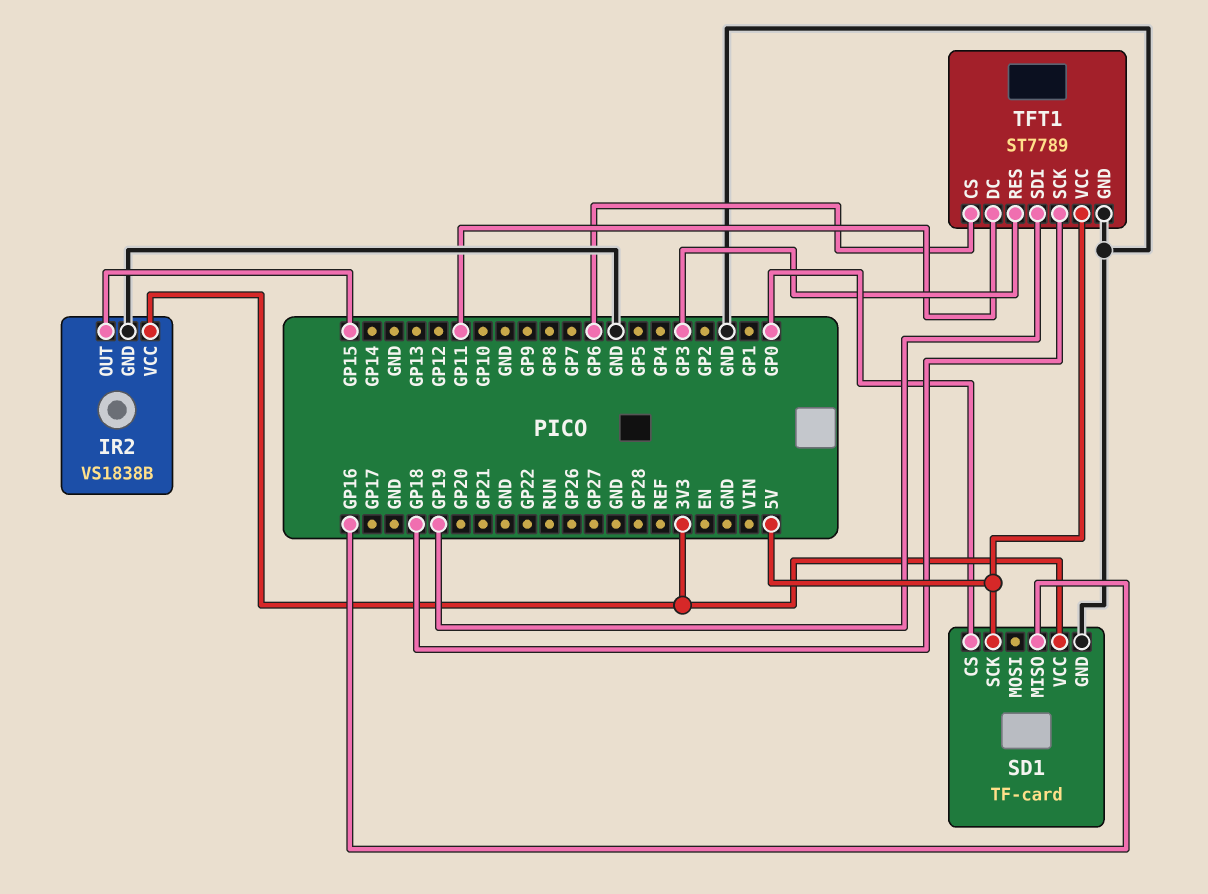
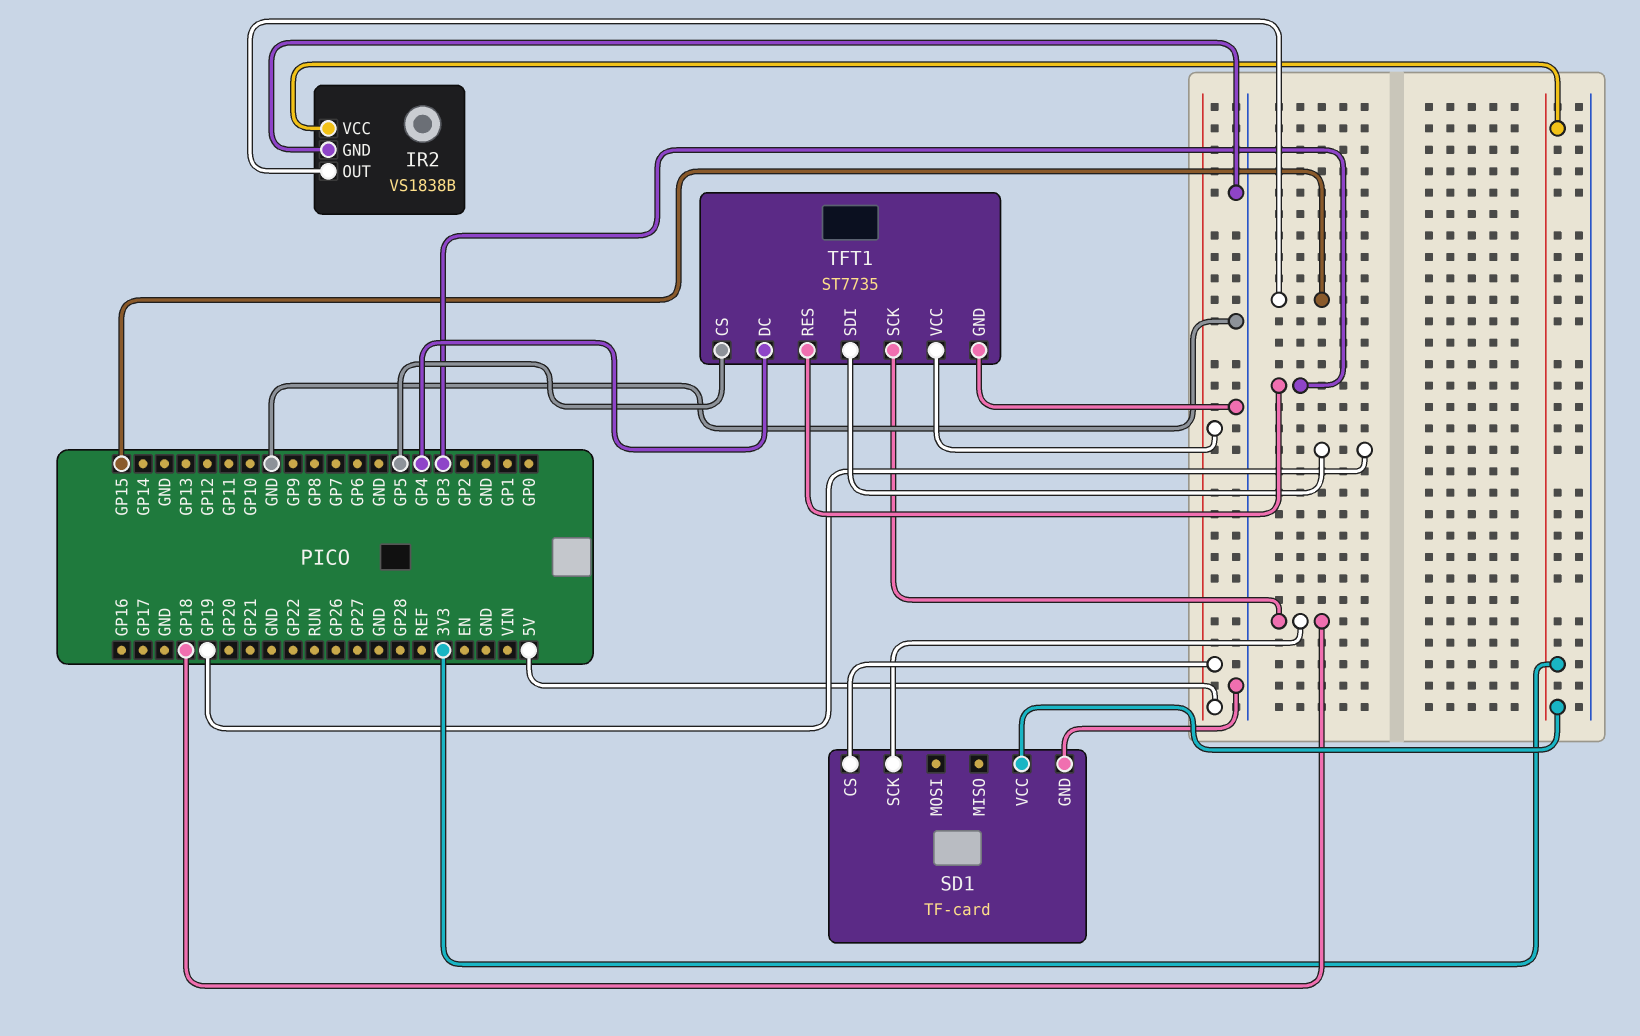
SD1 pin CS: GP0 -> 5V
SD1 pin MISO: GP16 -> none
SD1 pin SCK: 5V -> GP18
TFT1: ST7789 -> ST7735
TFT1 pin CS: GP6 -> GP5
TFT1 pin DC: GP11 -> GP4

